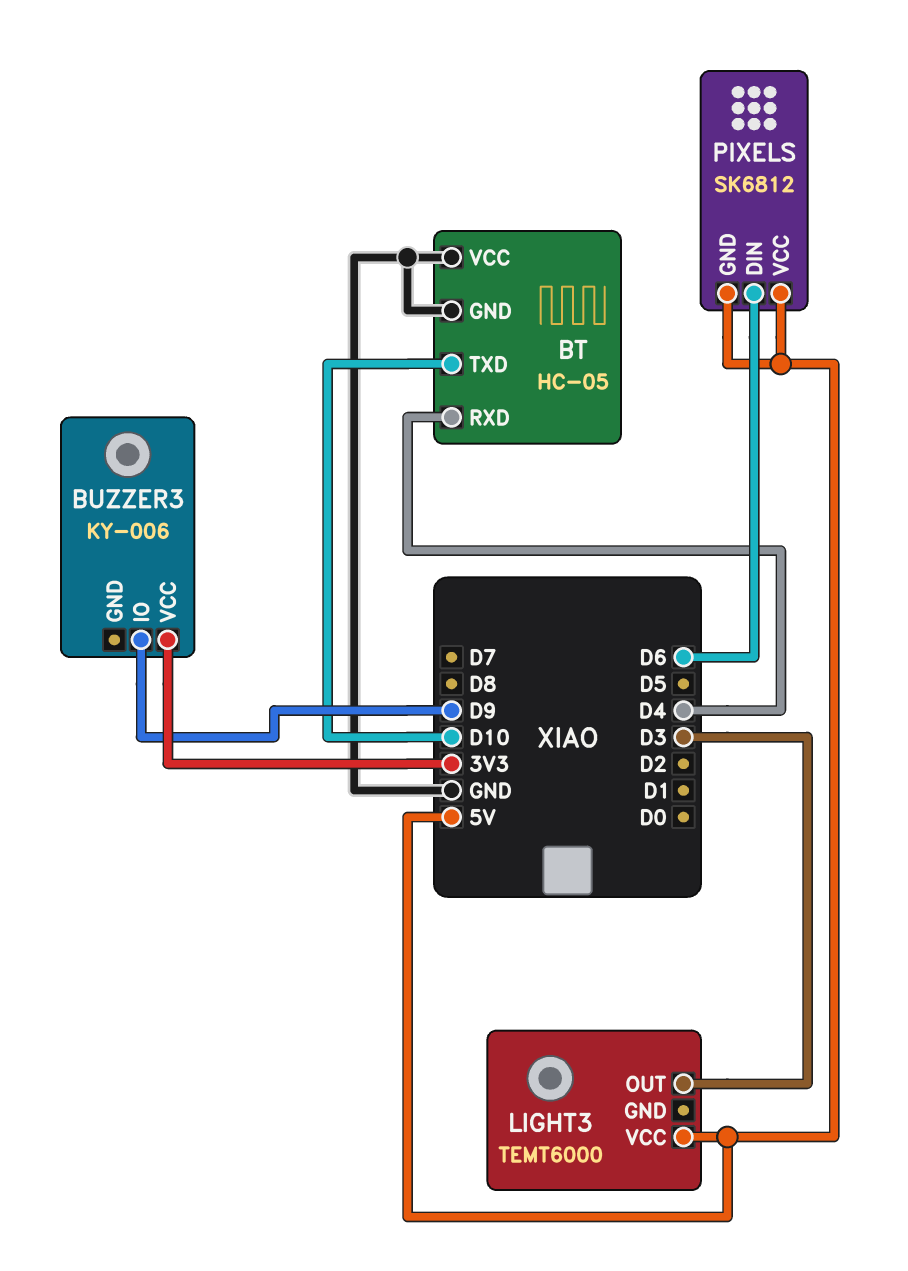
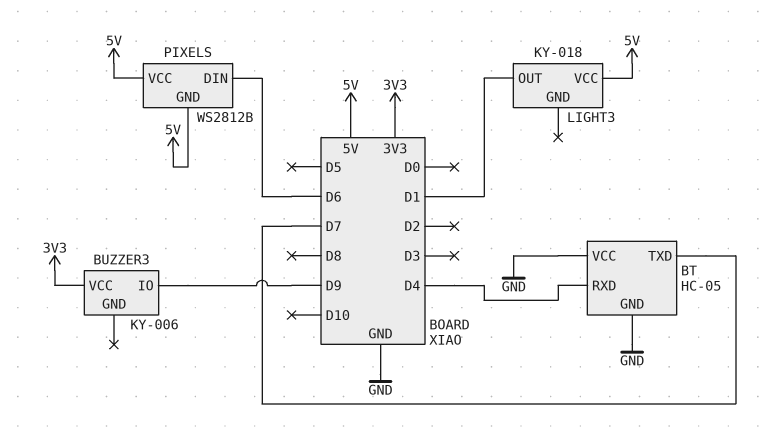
BT pin TXD: D10 -> D7
LIGHT3: TEMT6000 -> KY-018
LIGHT3 pin OUT: D3 -> D1
PIXELS: SK6812 -> WS2812B

